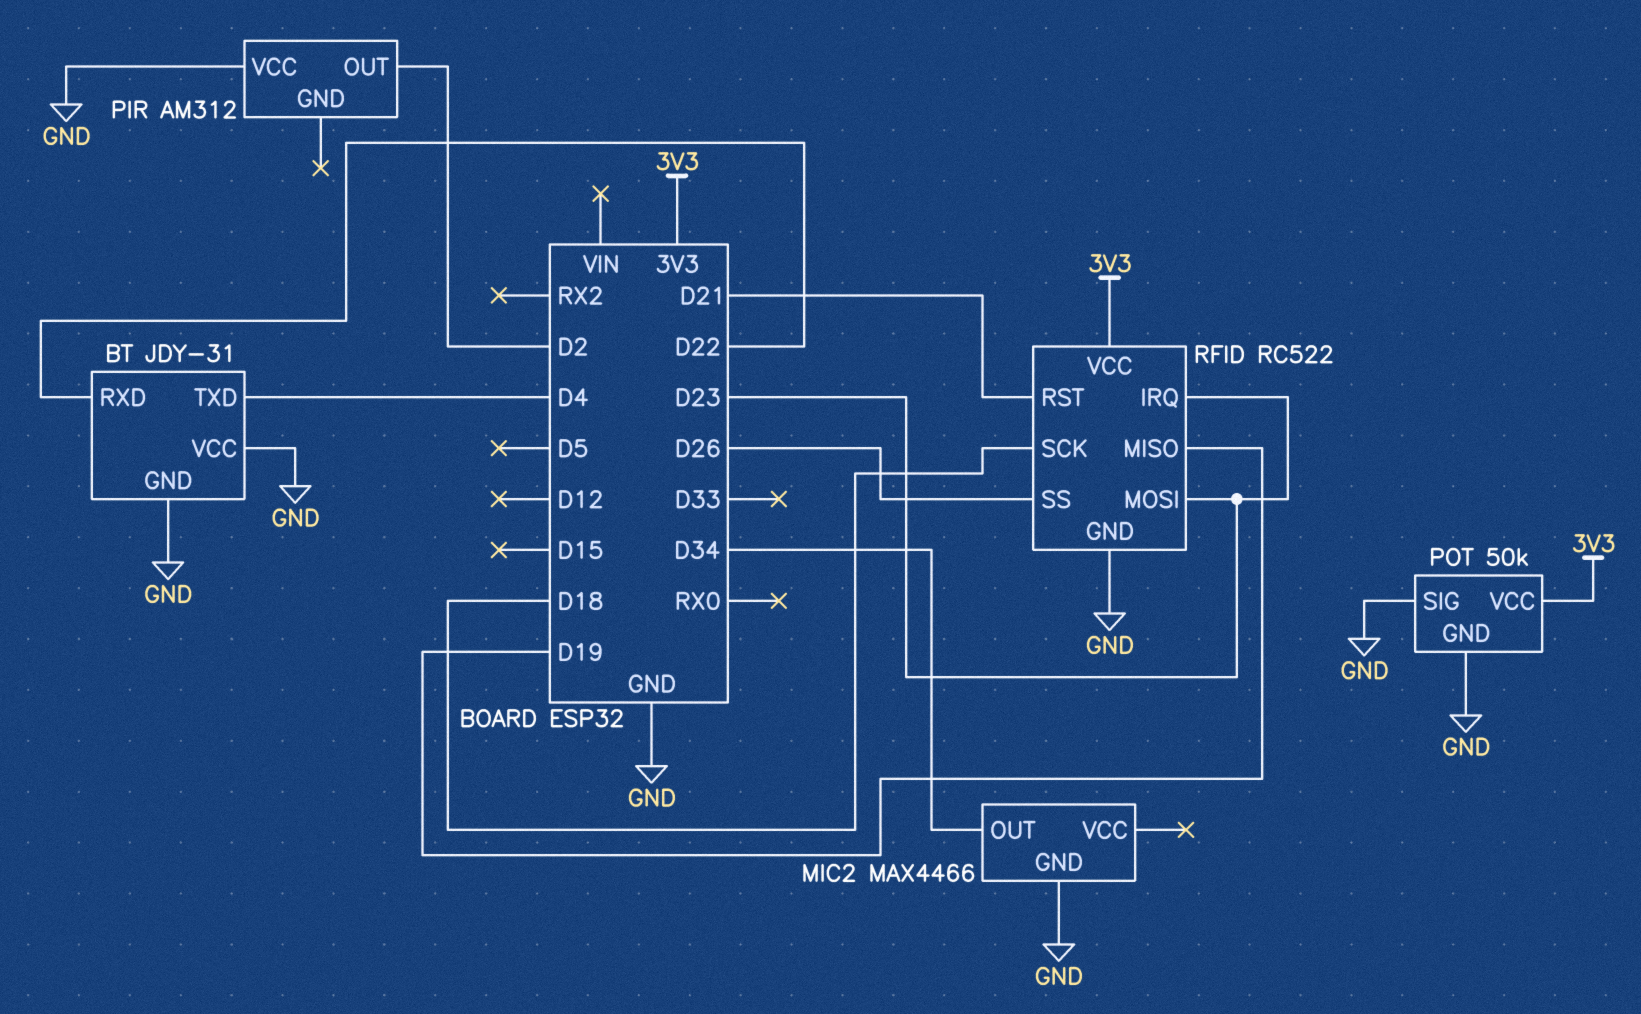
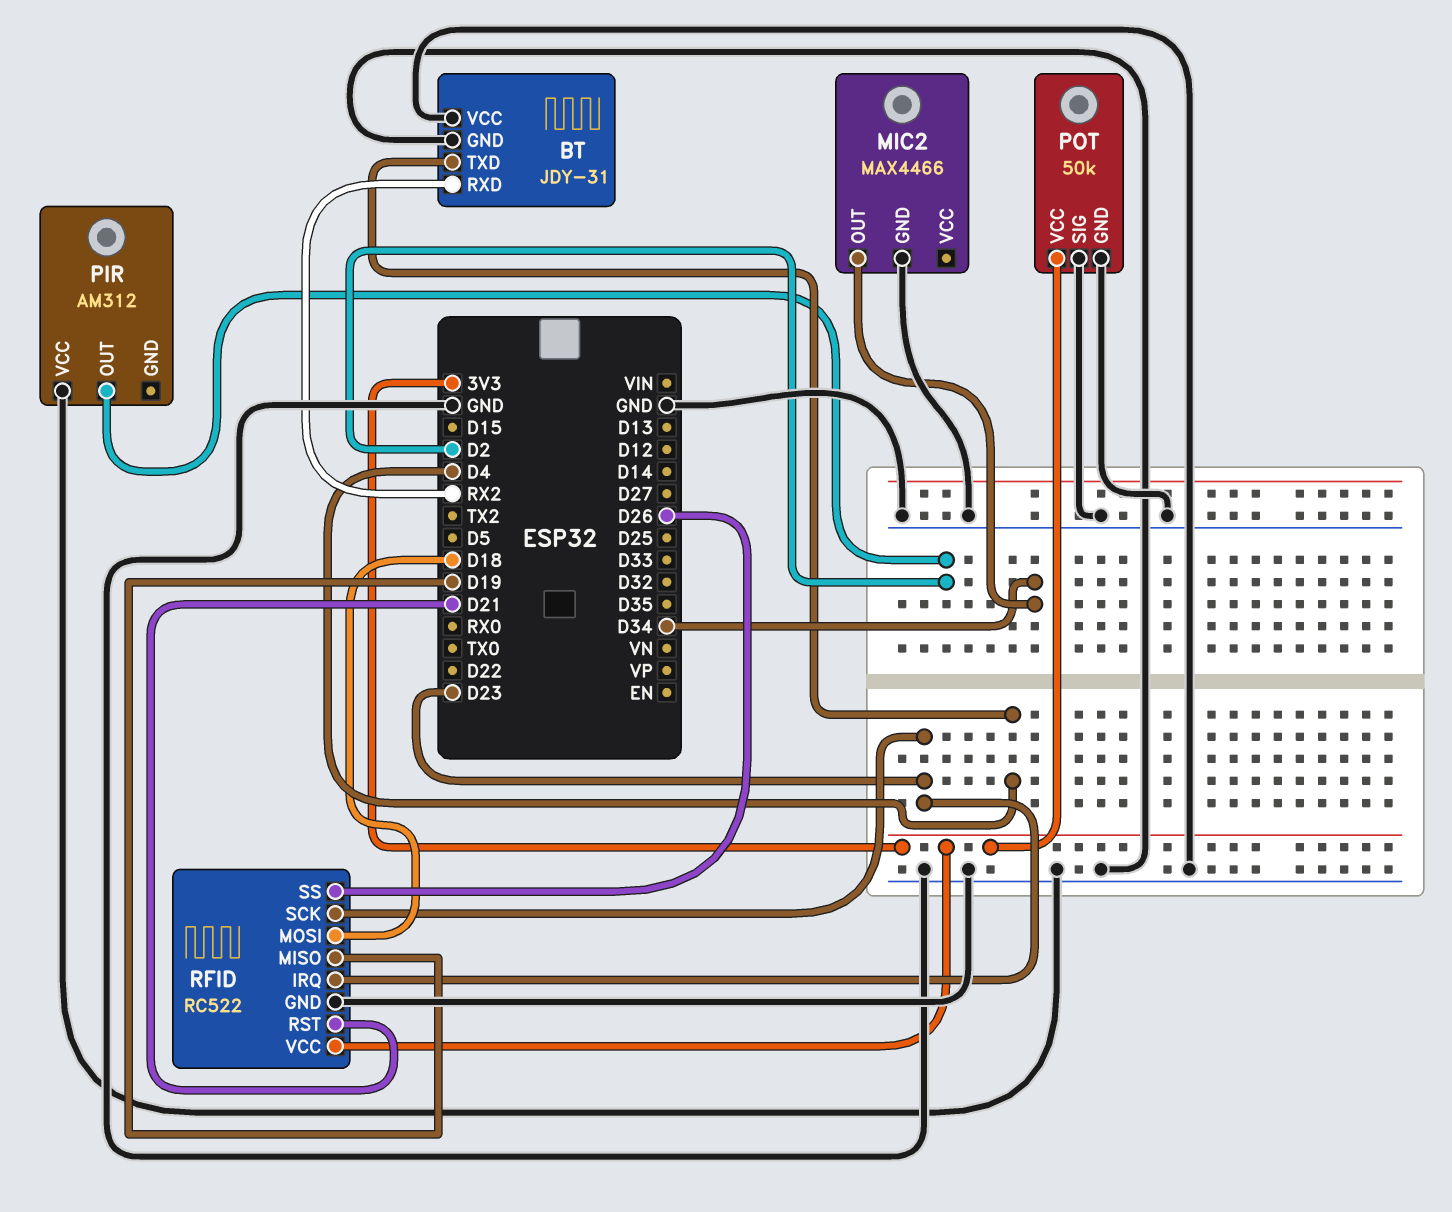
BT pin RXD: D22 -> RX2
RFID pin MOSI: D23 -> D18
RFID pin SCK: D18 -> D23

